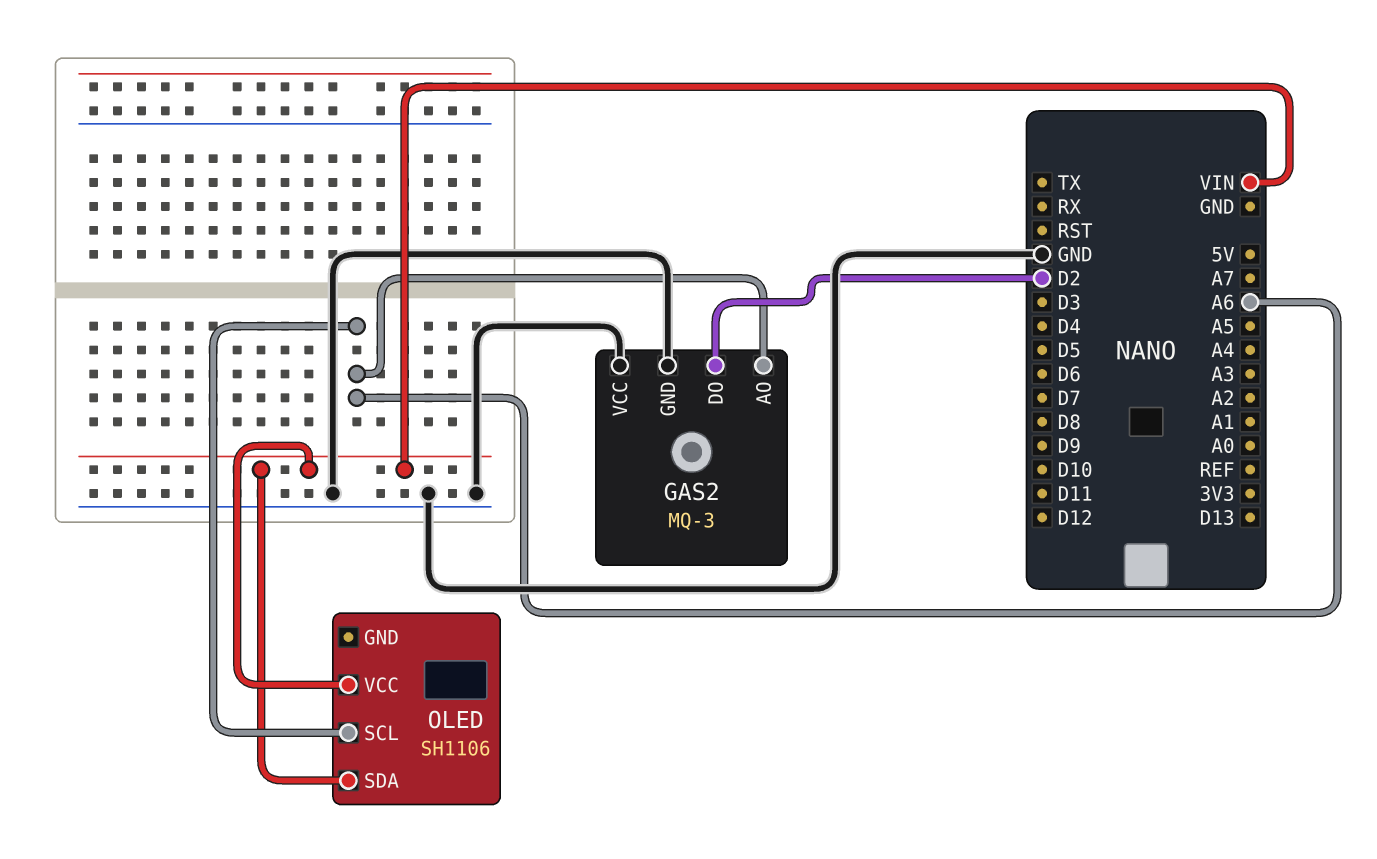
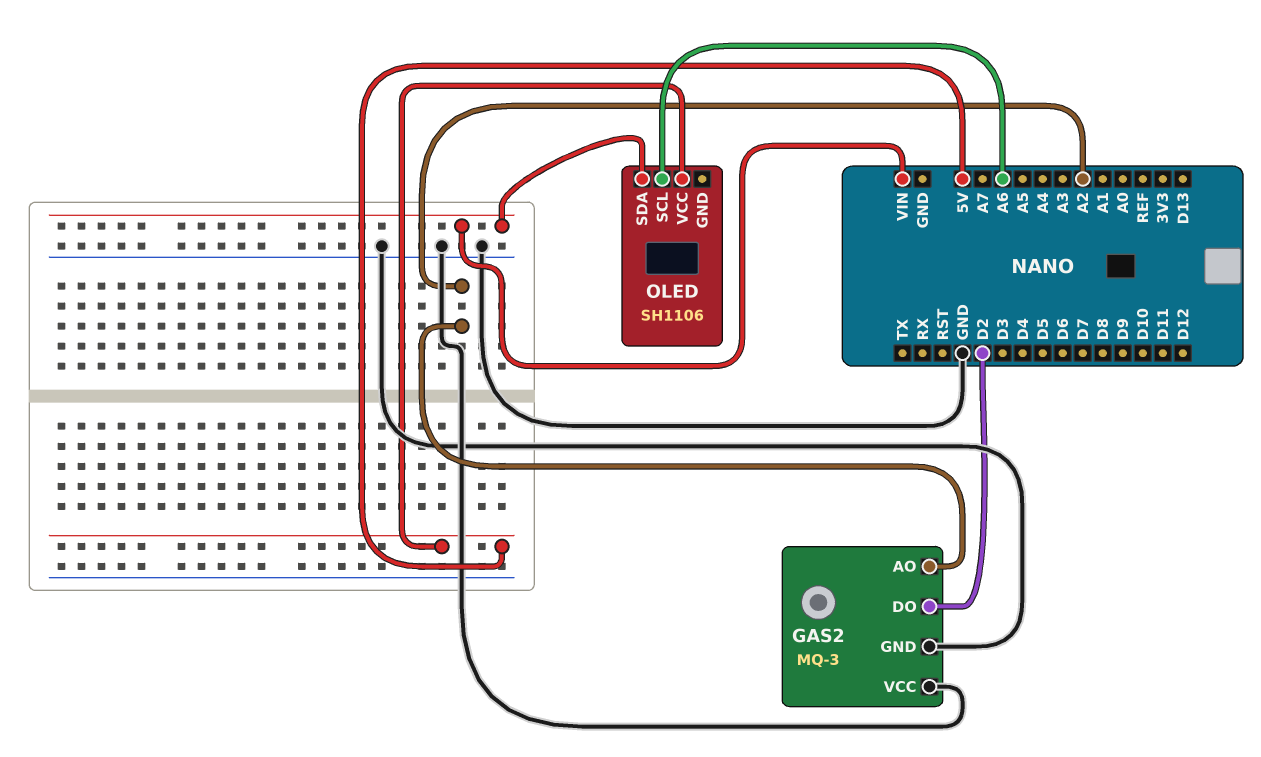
GAS2 pin AO: A6 -> A2
OLED pin VCC: VIN -> 5V

